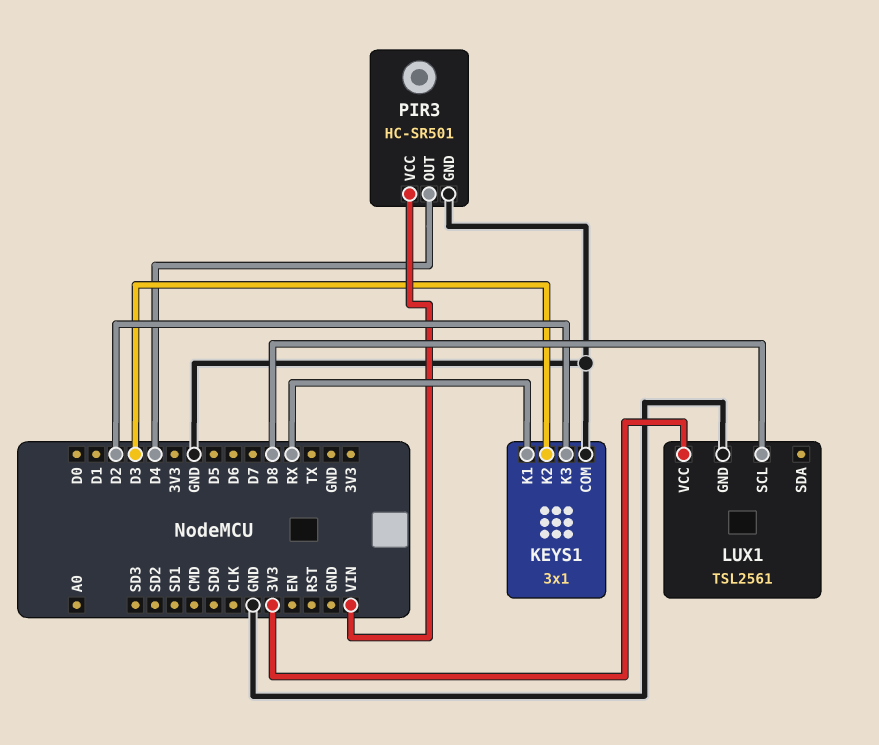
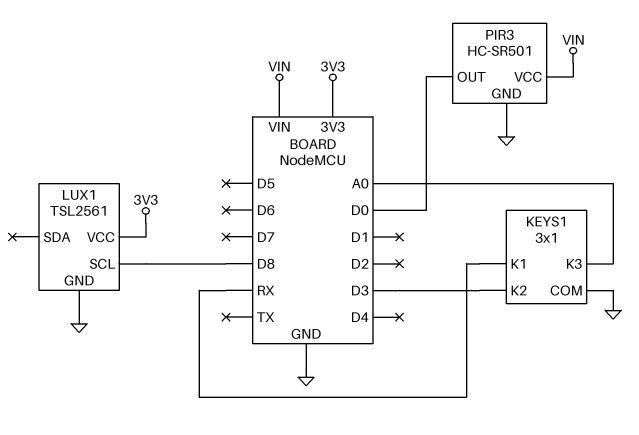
KEYS1 pin K3: D2 -> A0
PIR3 pin OUT: D4 -> D0

